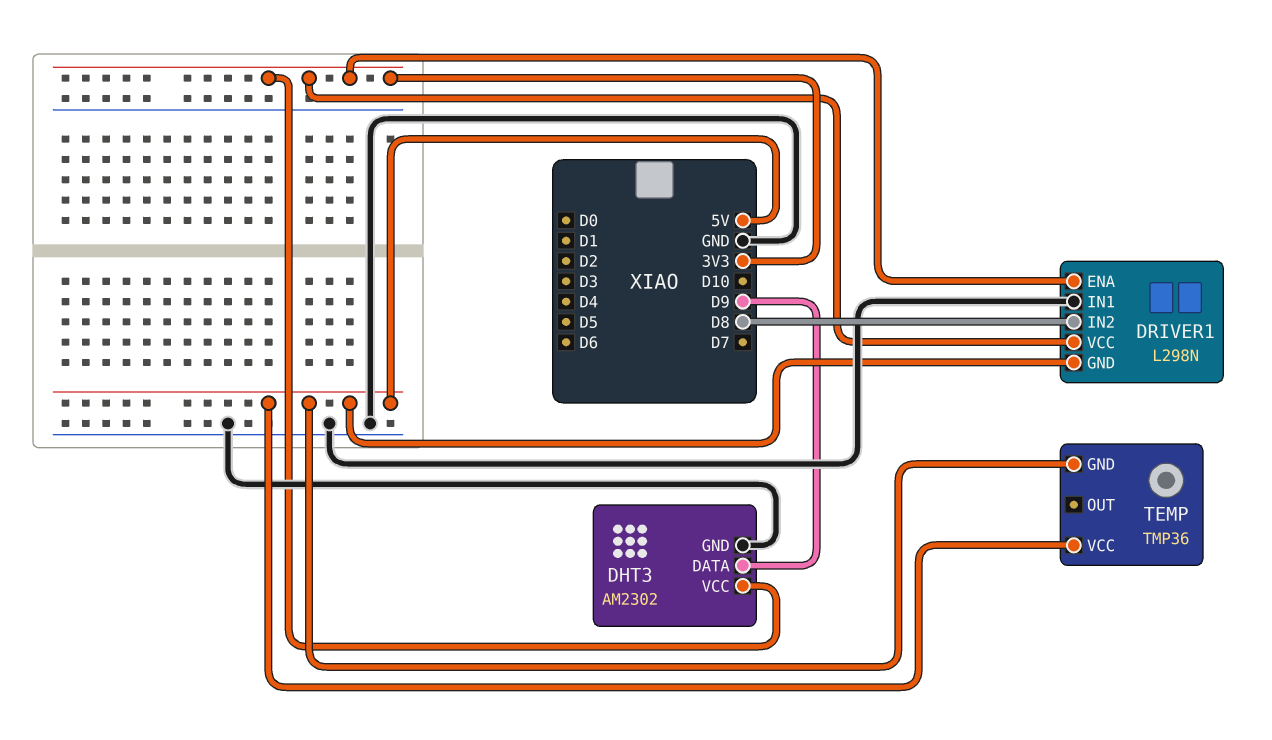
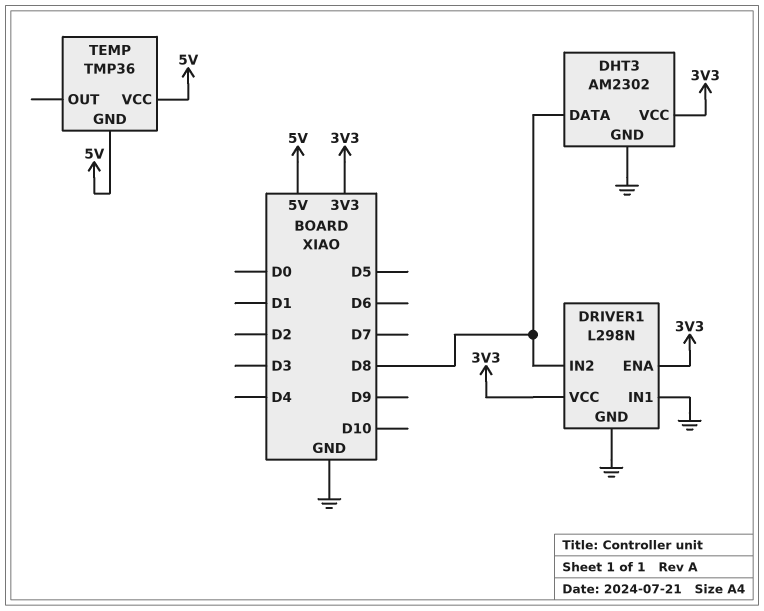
DHT3 pin DATA: D9 -> D8
DRIVER1 pin GND: 5V -> GND

